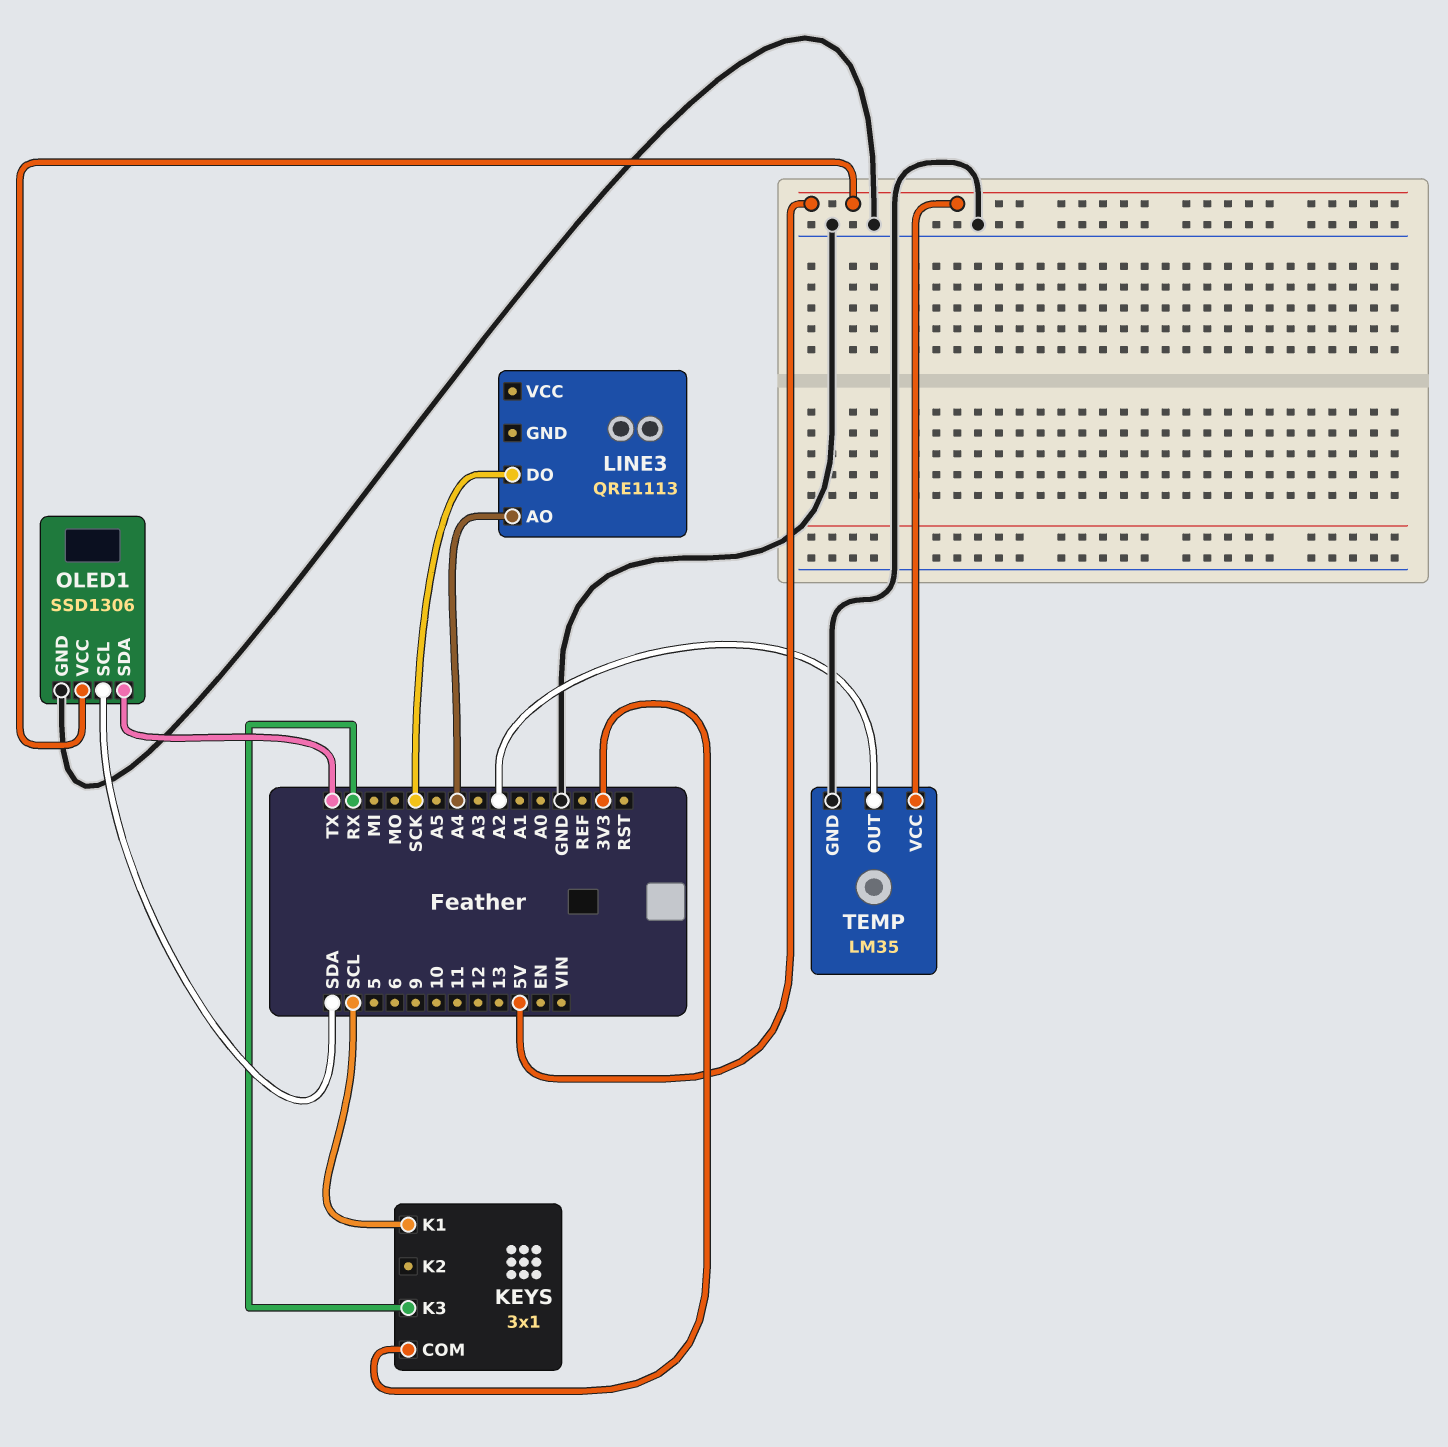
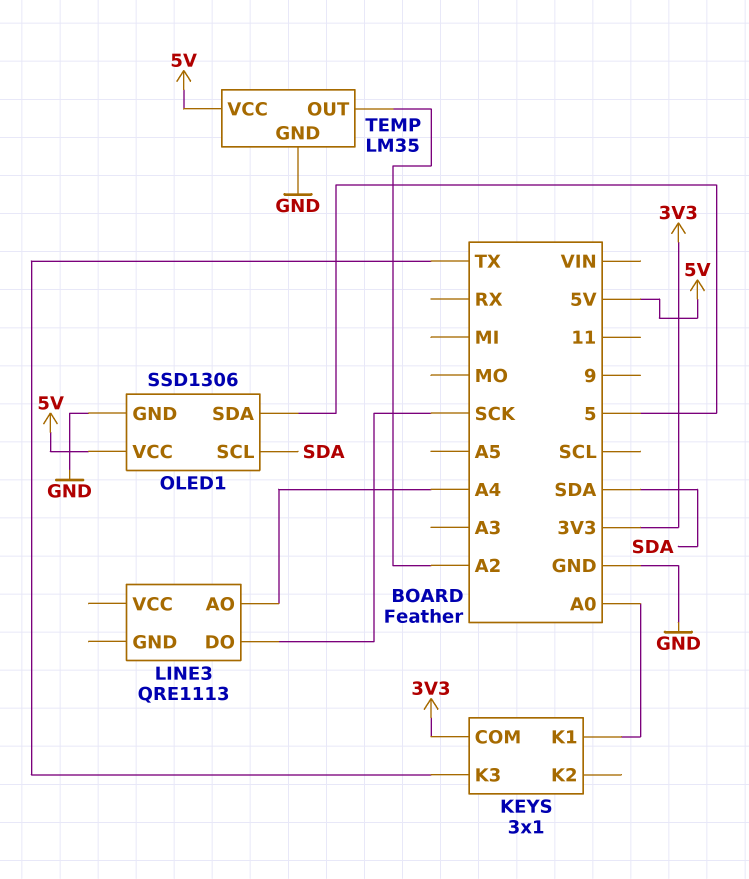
KEYS pin K1: SCL -> A0
KEYS pin K3: RX -> TX
OLED1 pin SDA: TX -> 5

